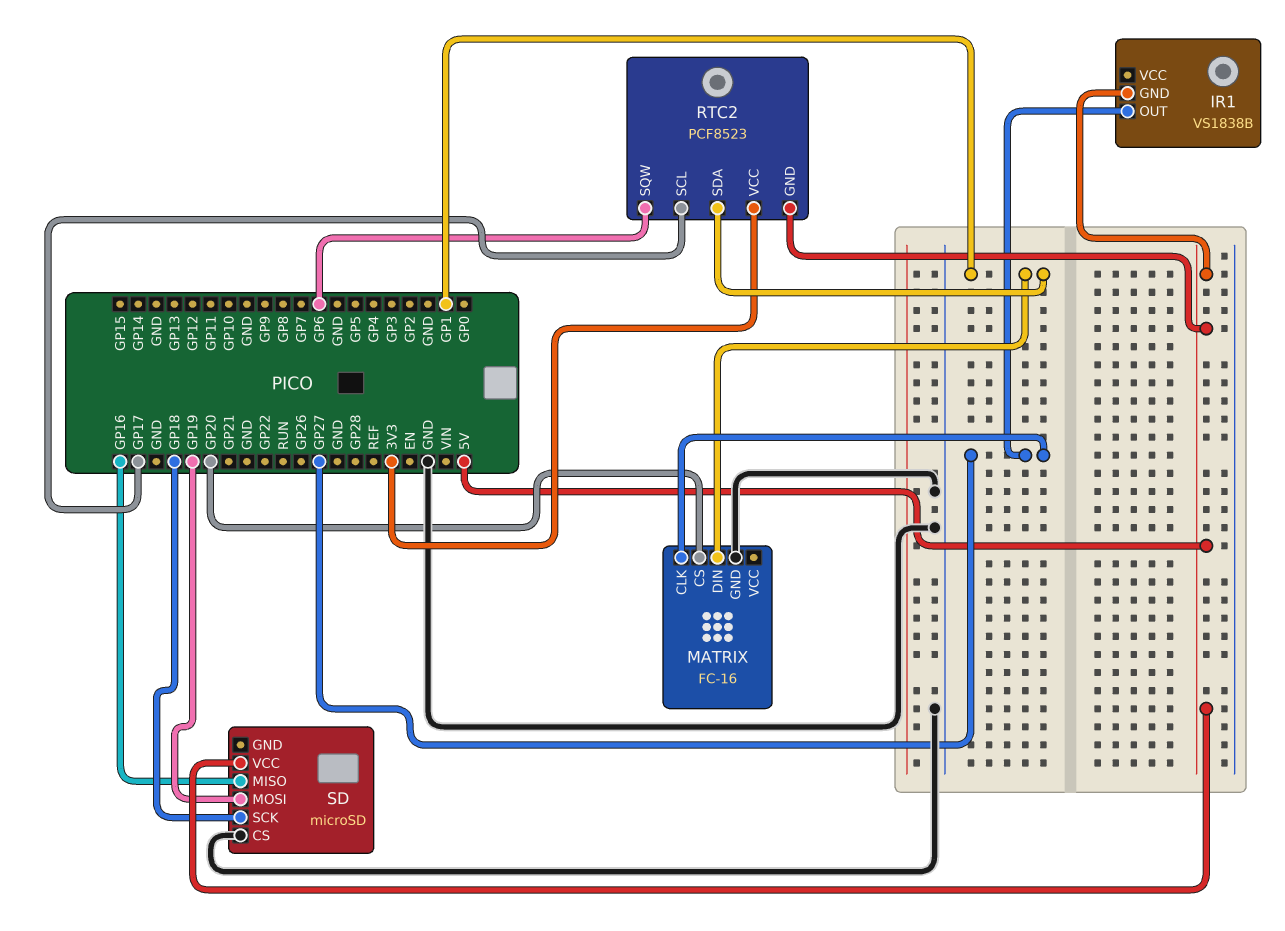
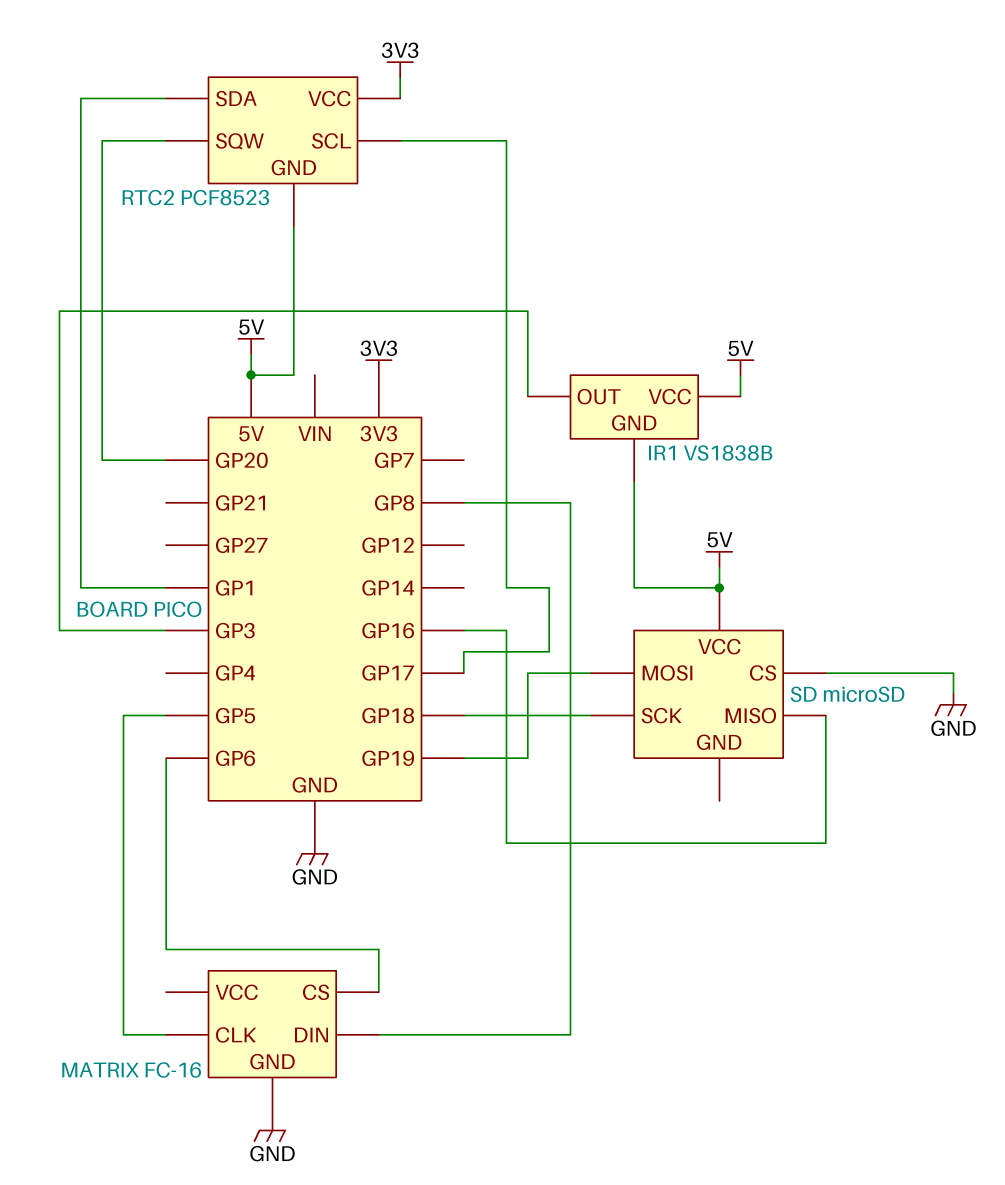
IR1 pin OUT: GP27 -> GP3
IR1 pin VCC: none -> 5V
MATRIX pin CLK: GP27 -> GP5
MATRIX pin CS: GP20 -> GP6
MATRIX pin DIN: GP1 -> GP8
RTC2 pin SQW: GP6 -> GP20

